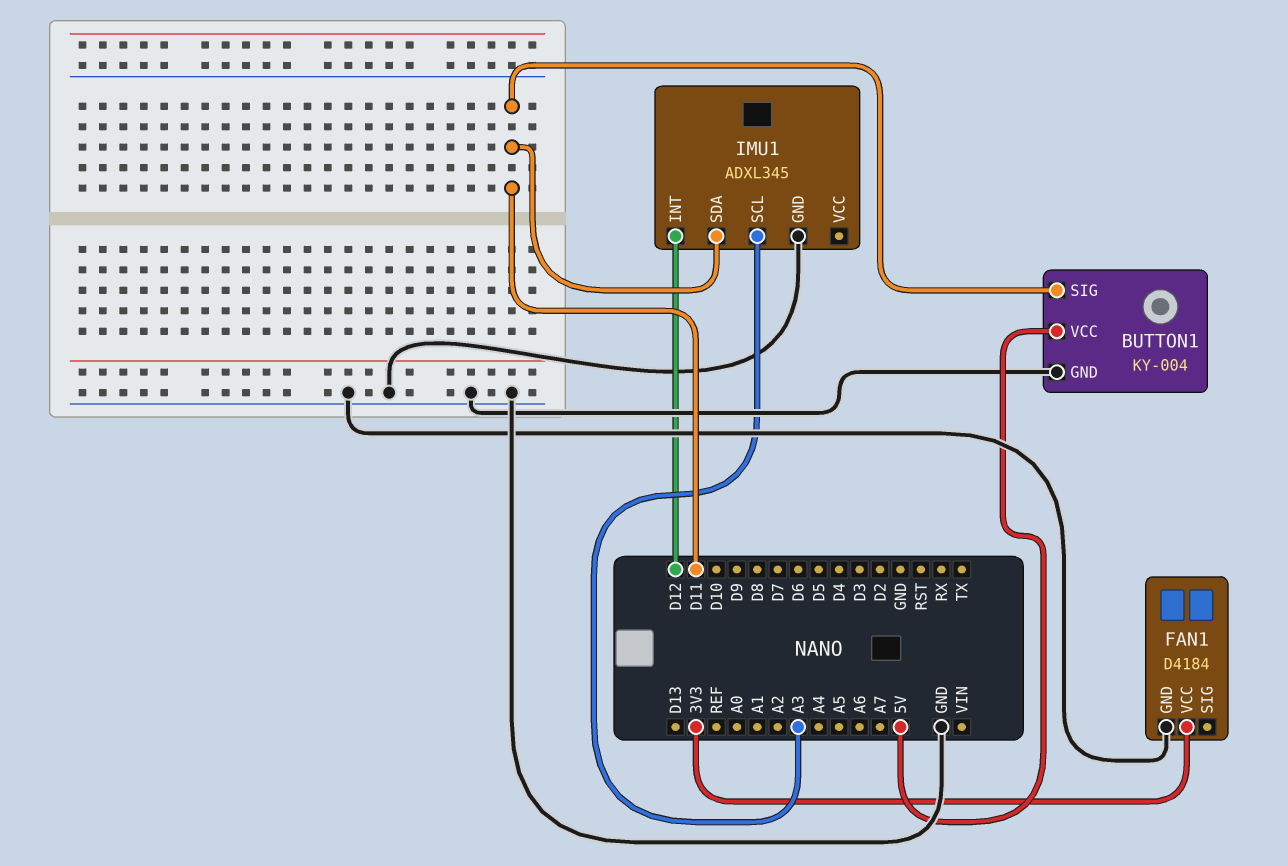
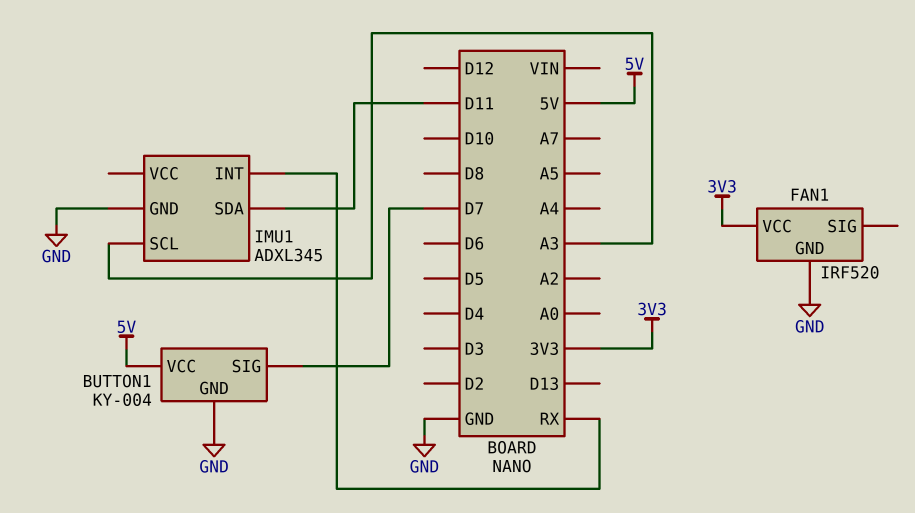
BUTTON1 pin SIG: D11 -> D7
FAN1: D4184 -> IRF520
IMU1 pin INT: D12 -> RX

